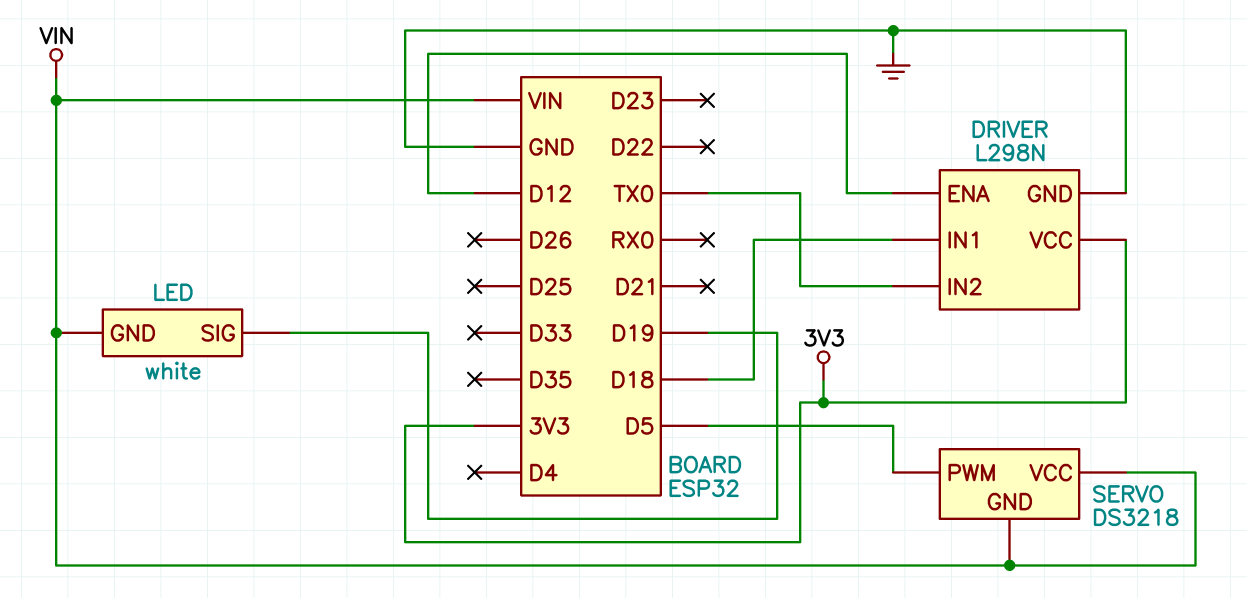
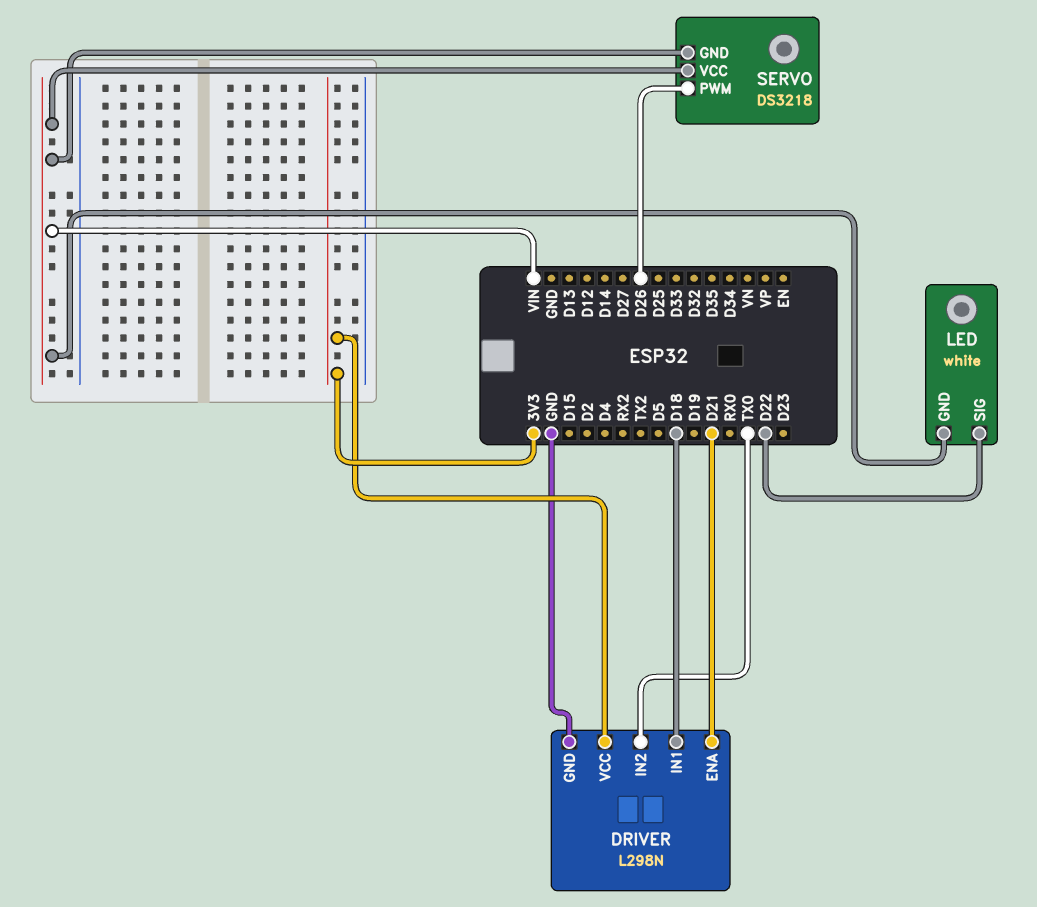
DRIVER pin ENA: D12 -> D21
LED pin SIG: D19 -> D22
SERVO pin PWM: D5 -> D26

